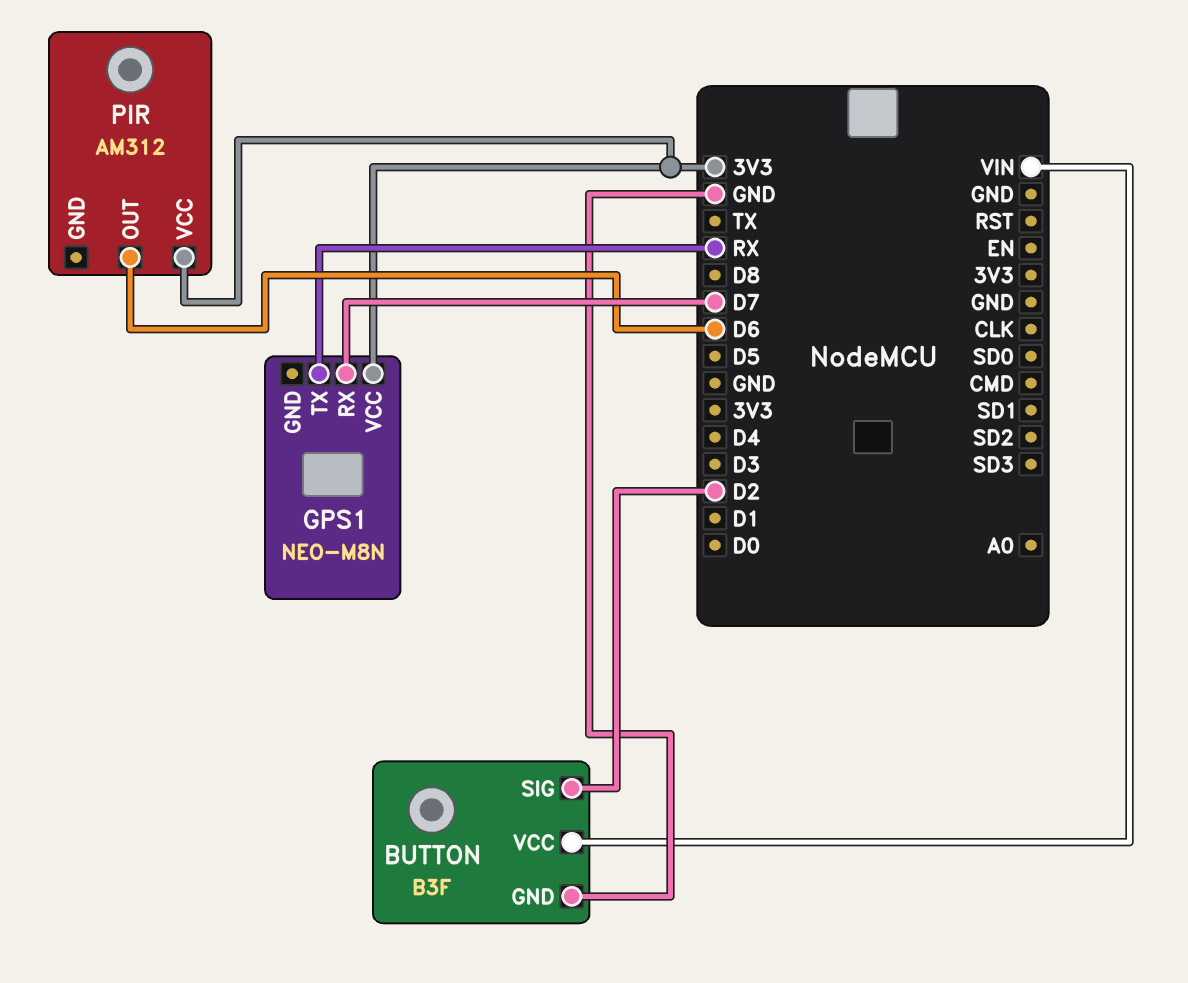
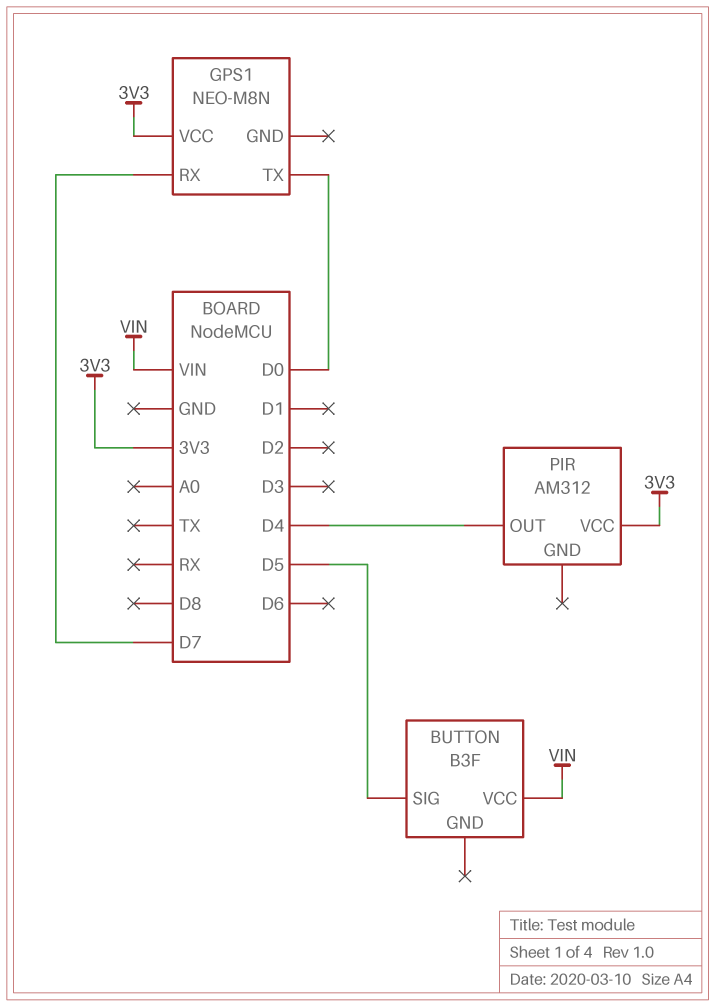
BUTTON pin GND: GND -> none
BUTTON pin SIG: D2 -> D5
GPS1 pin TX: RX -> D0
PIR pin OUT: D6 -> D4

